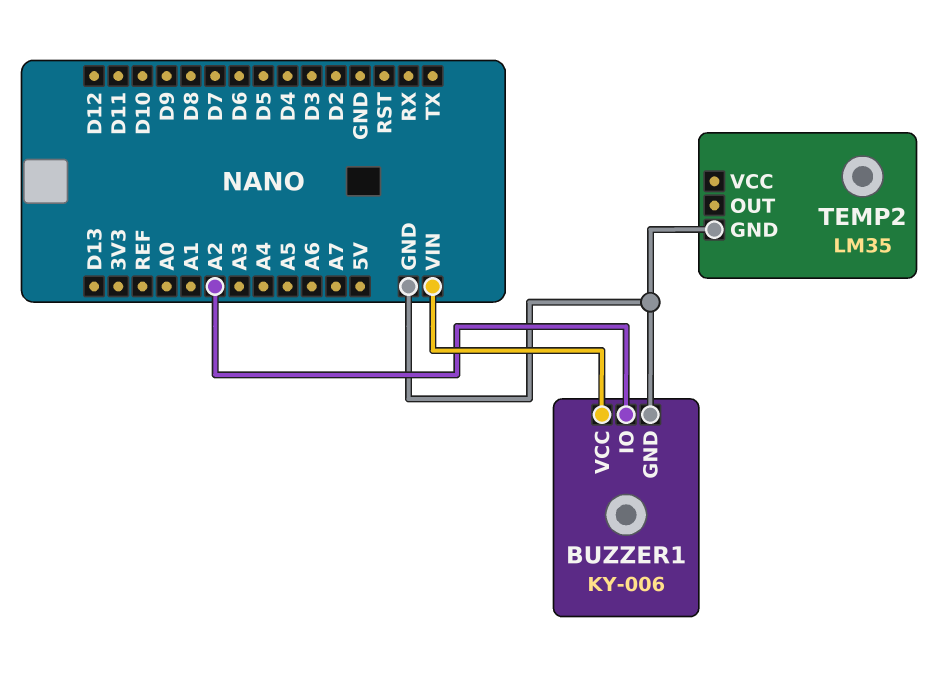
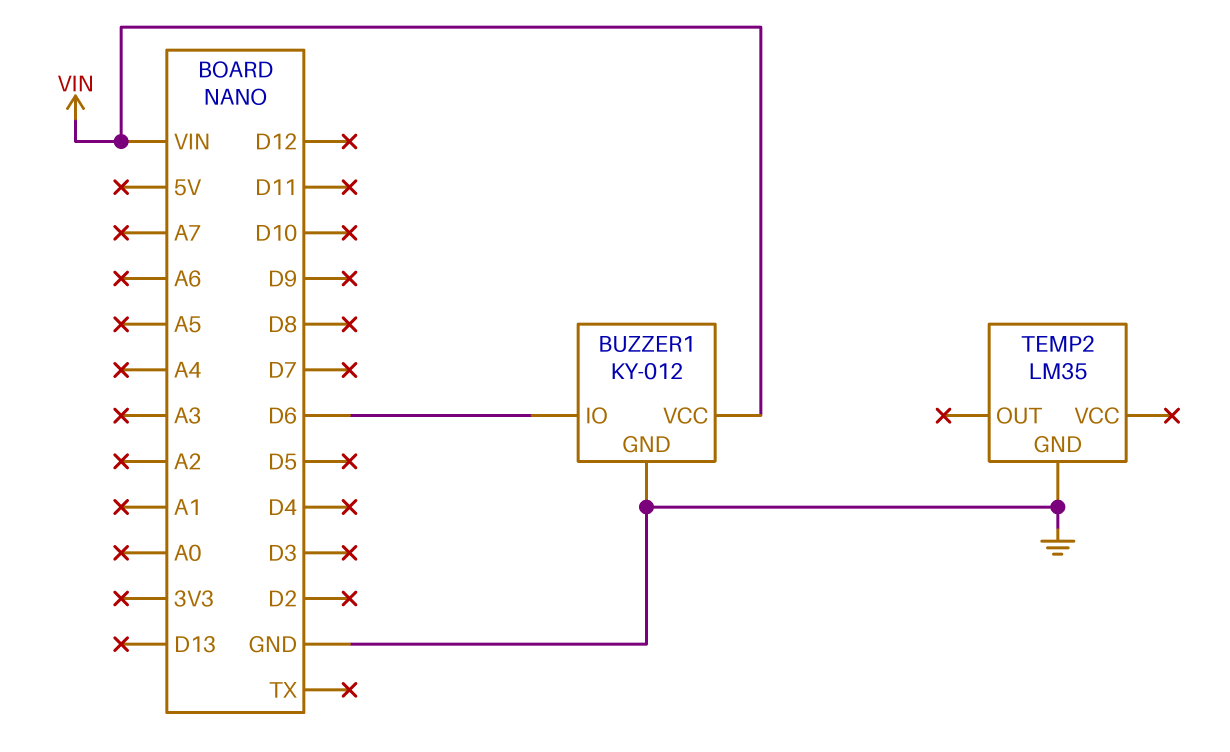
BUZZER1: KY-006 -> KY-012
BUZZER1 pin IO: A2 -> D6

